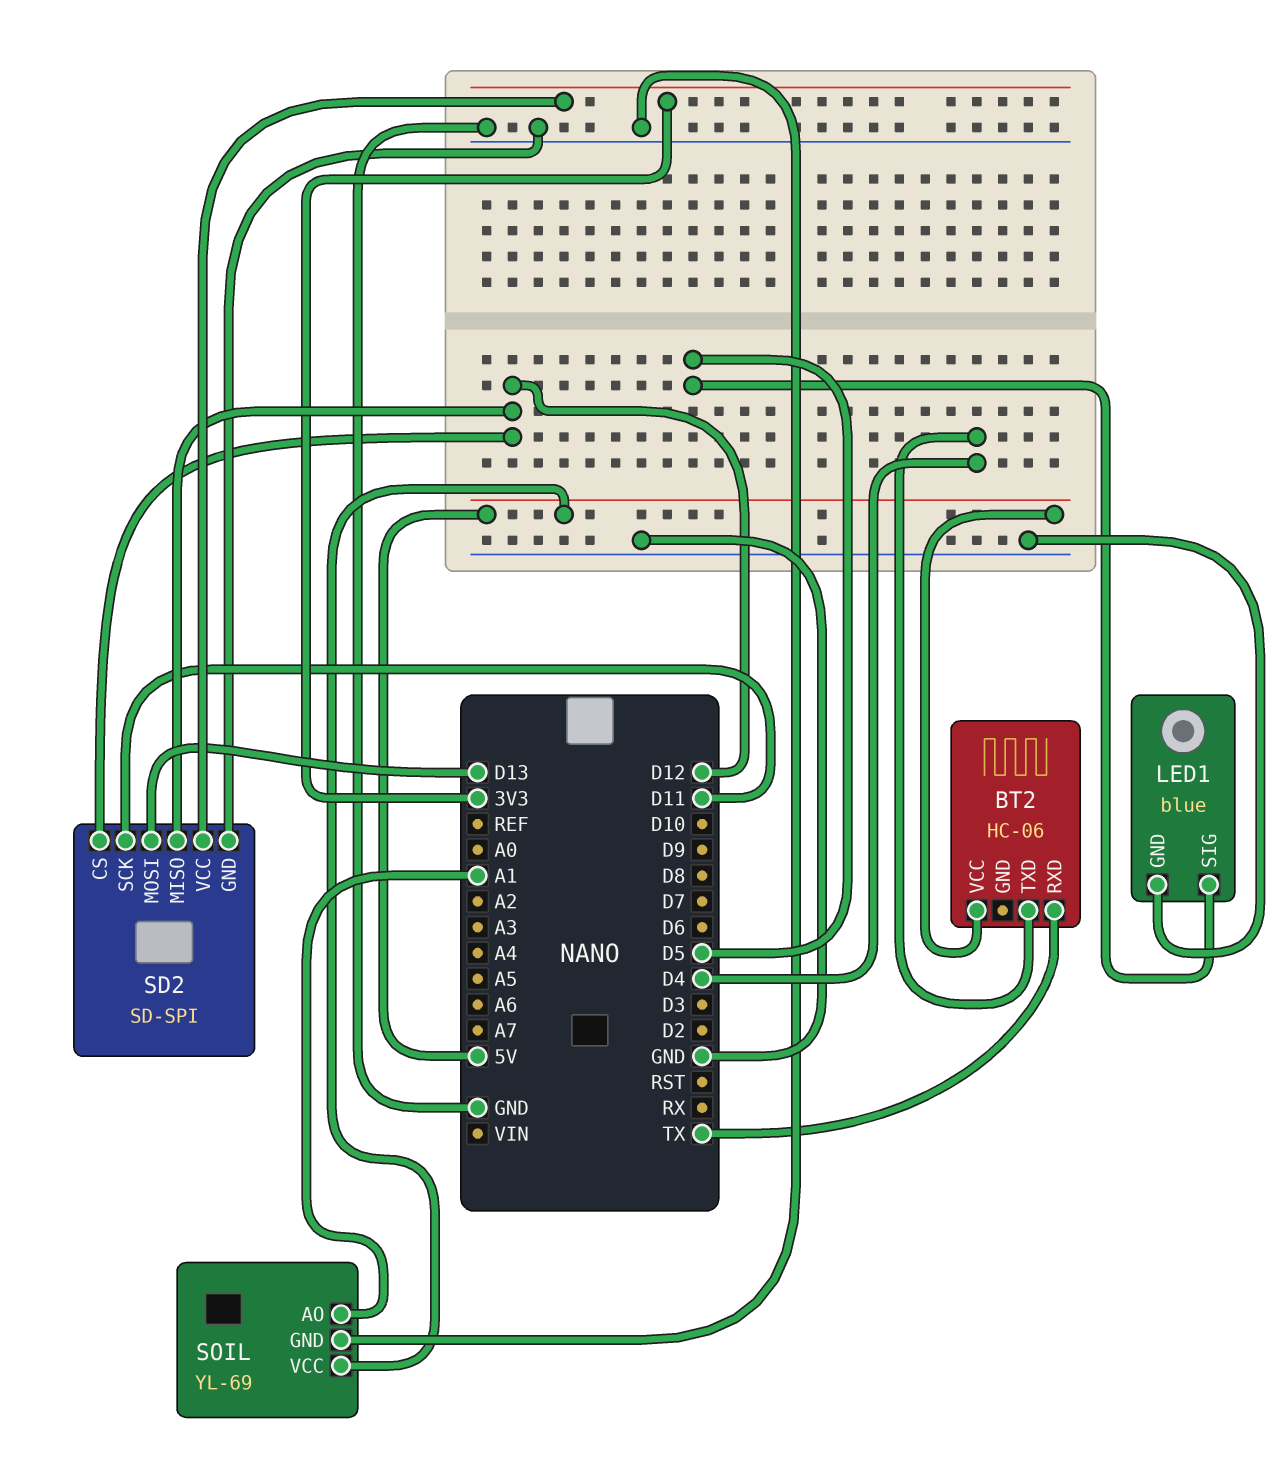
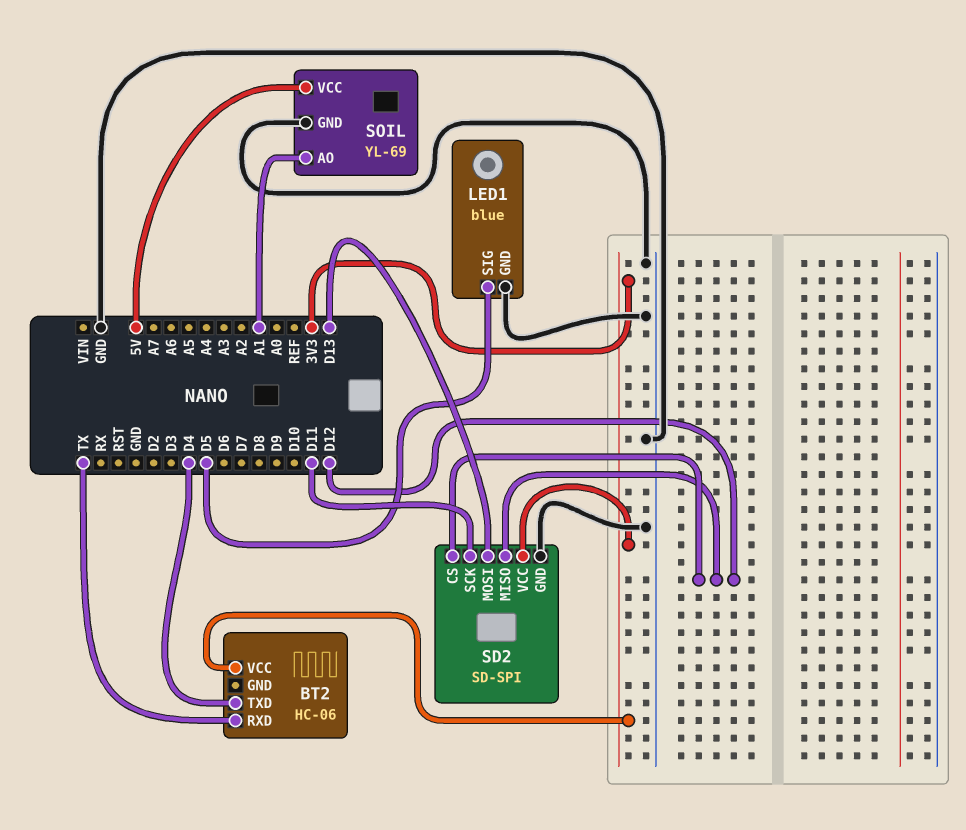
BT2 pin VCC: 5V -> 3V3

